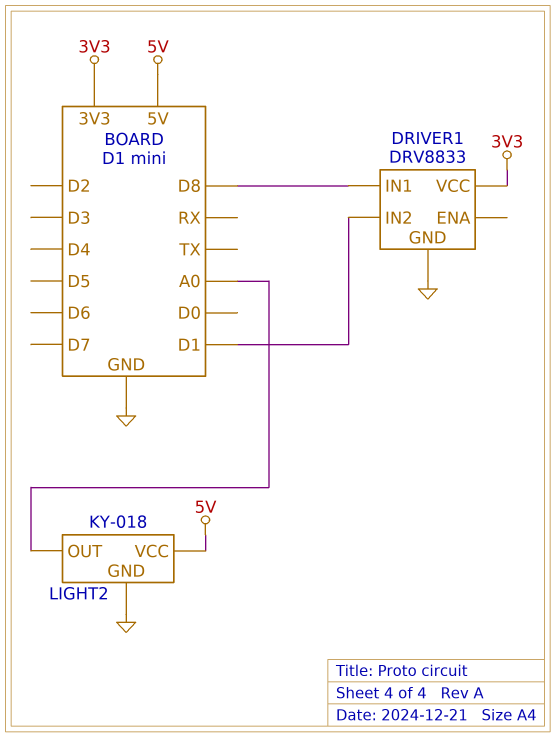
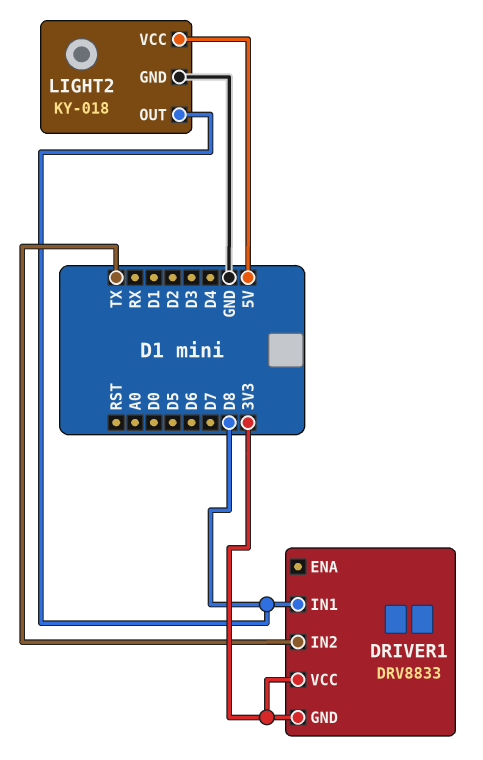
DRIVER1 pin GND: GND -> 3V3
DRIVER1 pin IN2: D1 -> TX
LIGHT2 pin OUT: A0 -> D8

